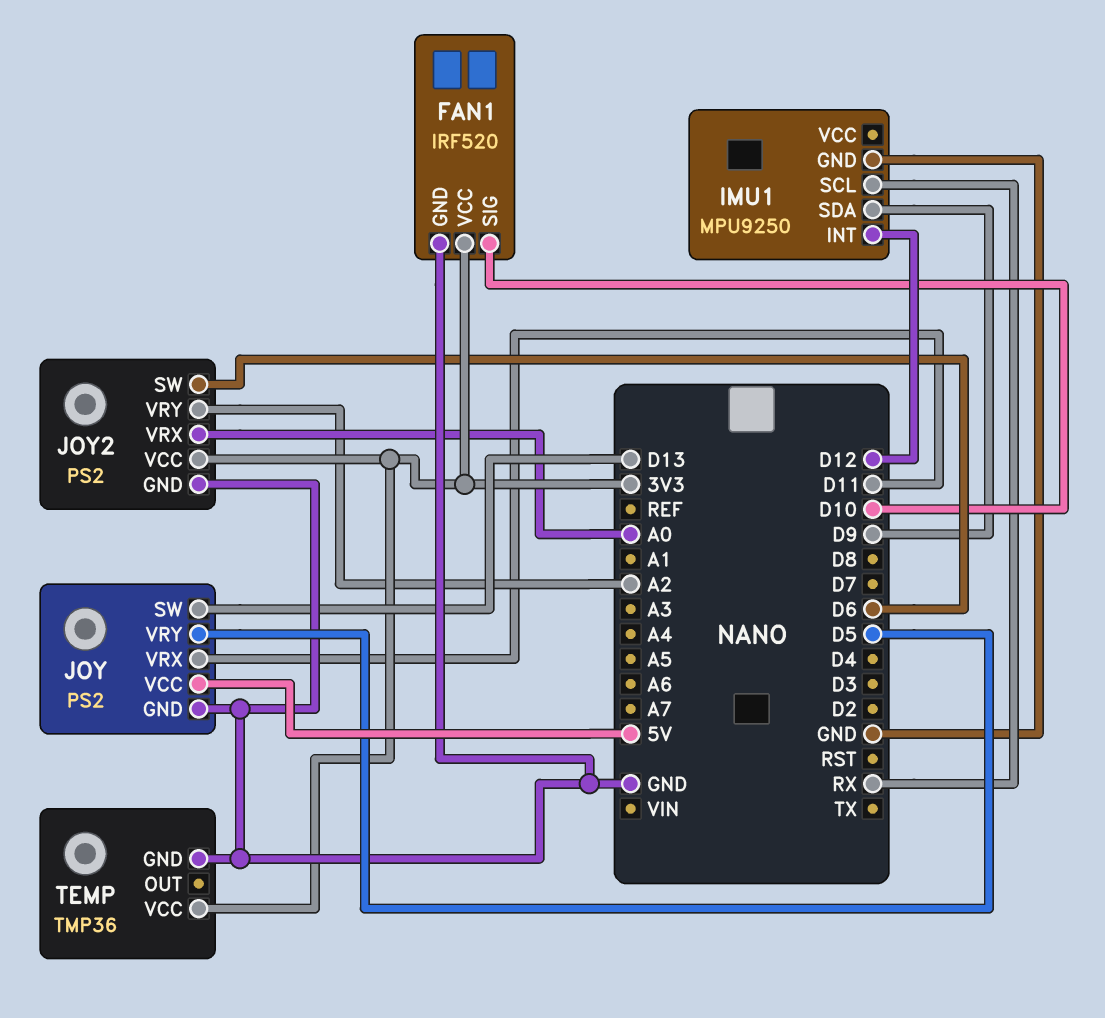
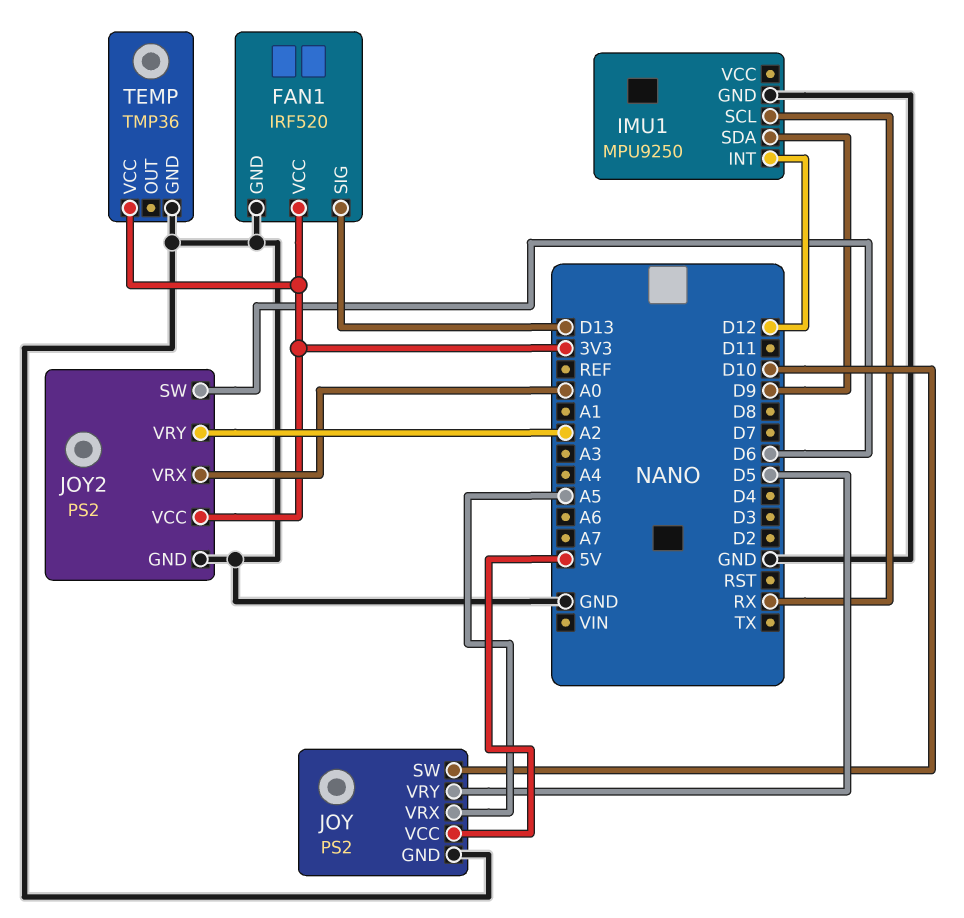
FAN1 pin SIG: D10 -> D13
JOY pin SW: D13 -> D10
JOY pin VRX: D11 -> A5

